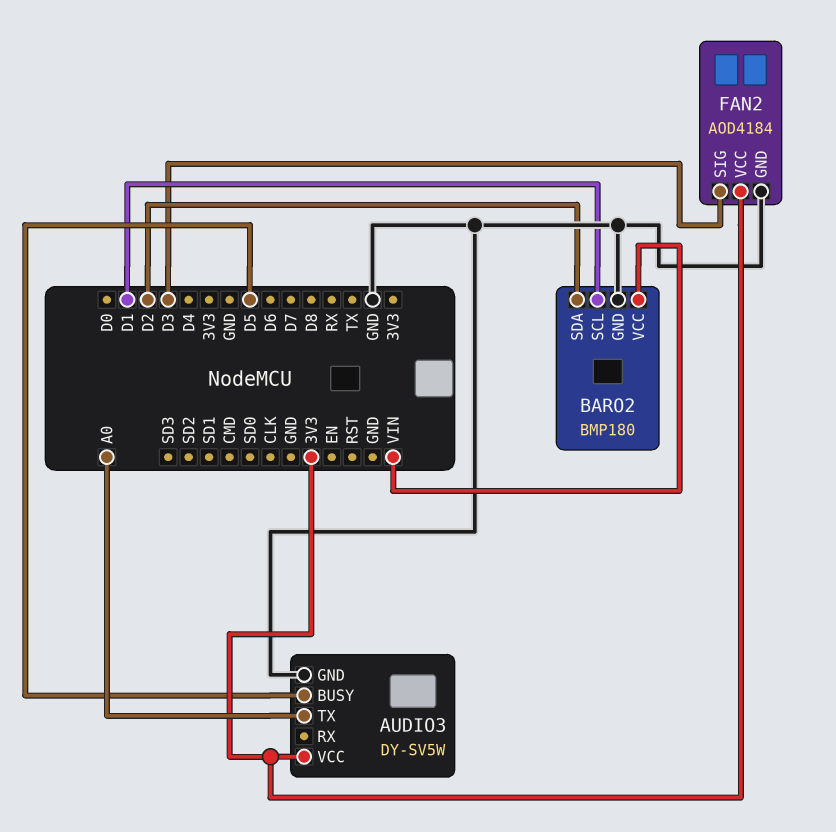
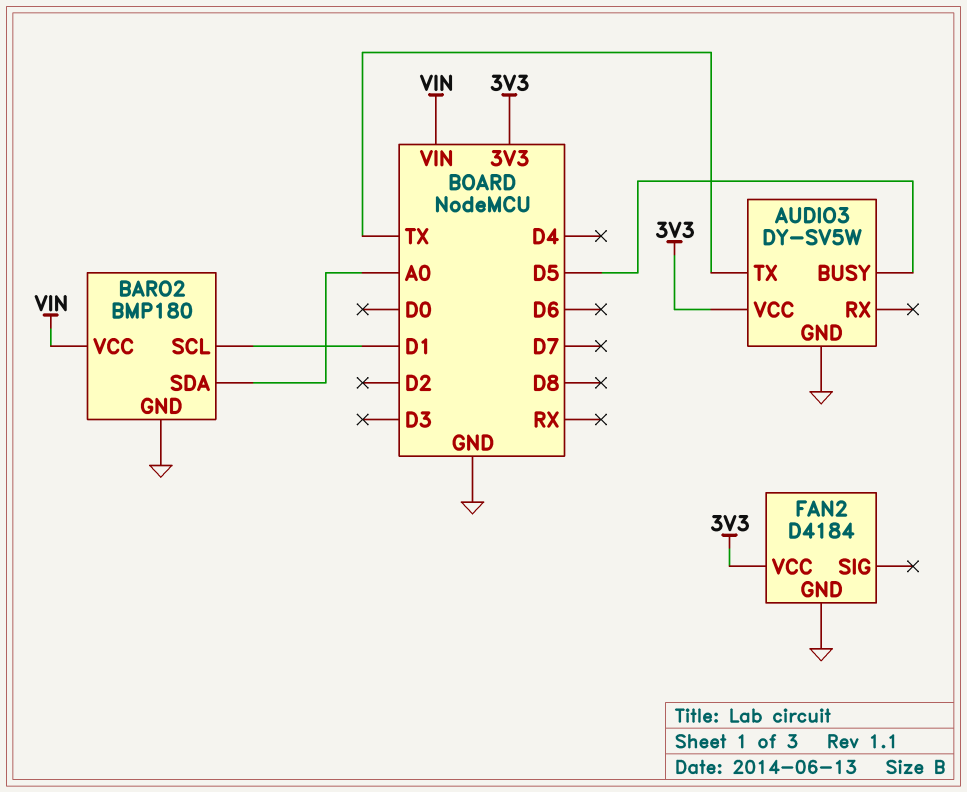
AUDIO3 pin TX: A0 -> TX
BARO2 pin SDA: D2 -> A0
FAN2: AOD4184 -> D4184
FAN2 pin SIG: D3 -> none

